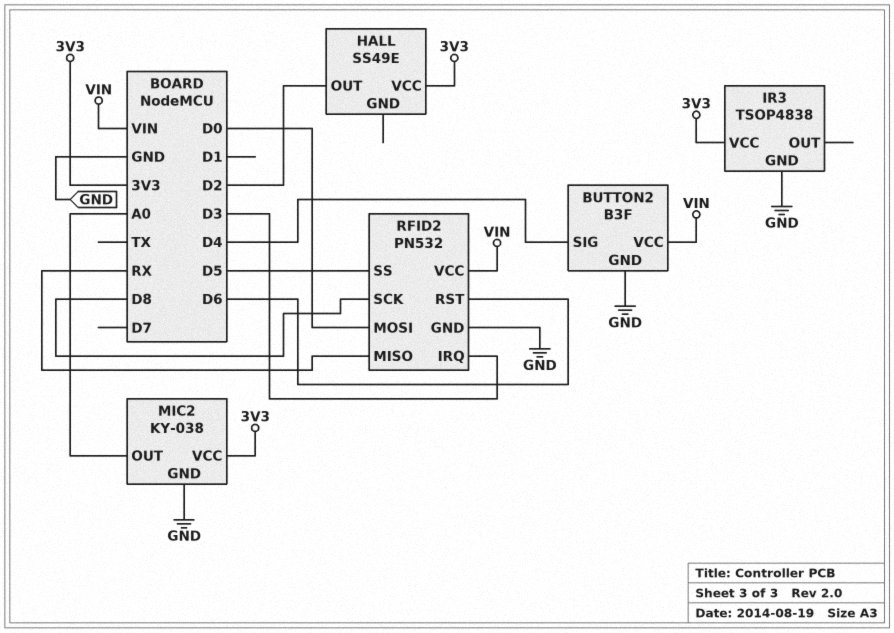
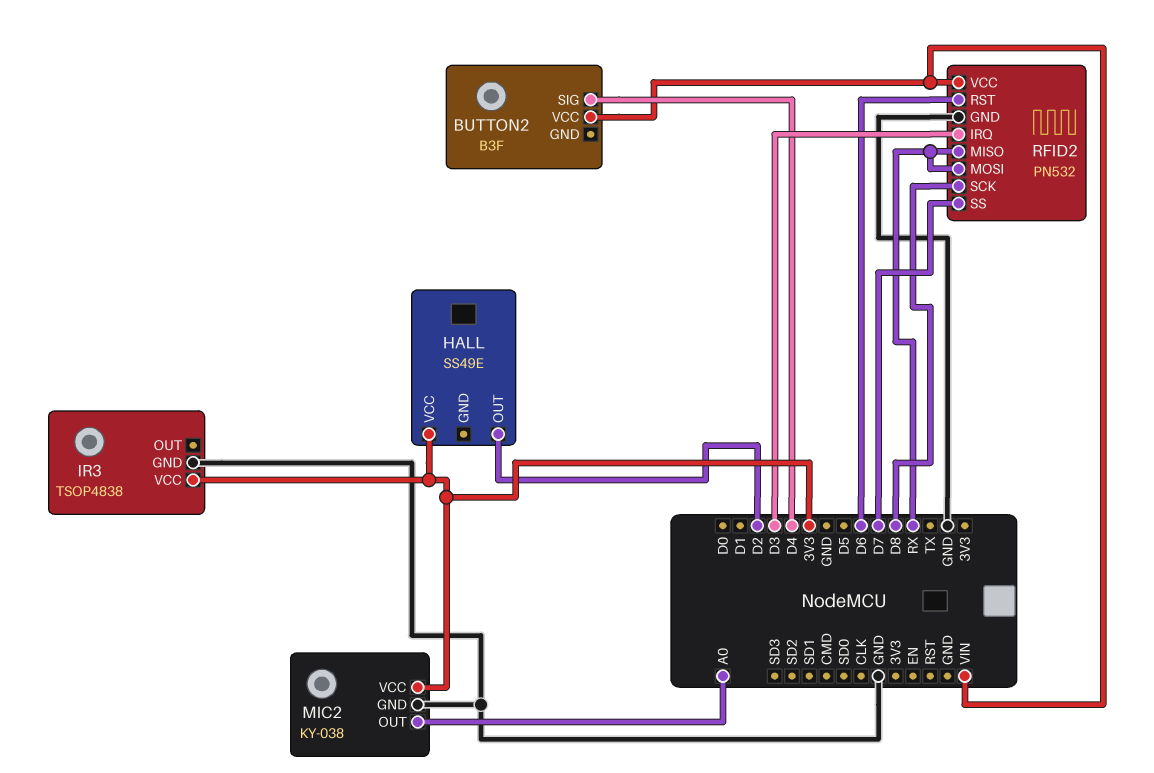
BUTTON2 pin GND: GND -> none
RFID2 pin MOSI: D0 -> RX
RFID2 pin SS: D5 -> D7

